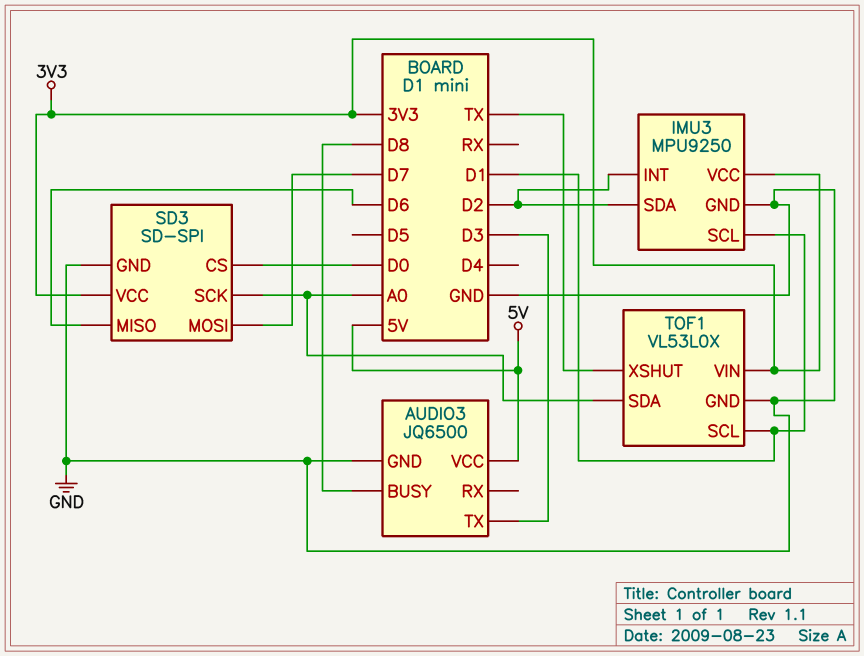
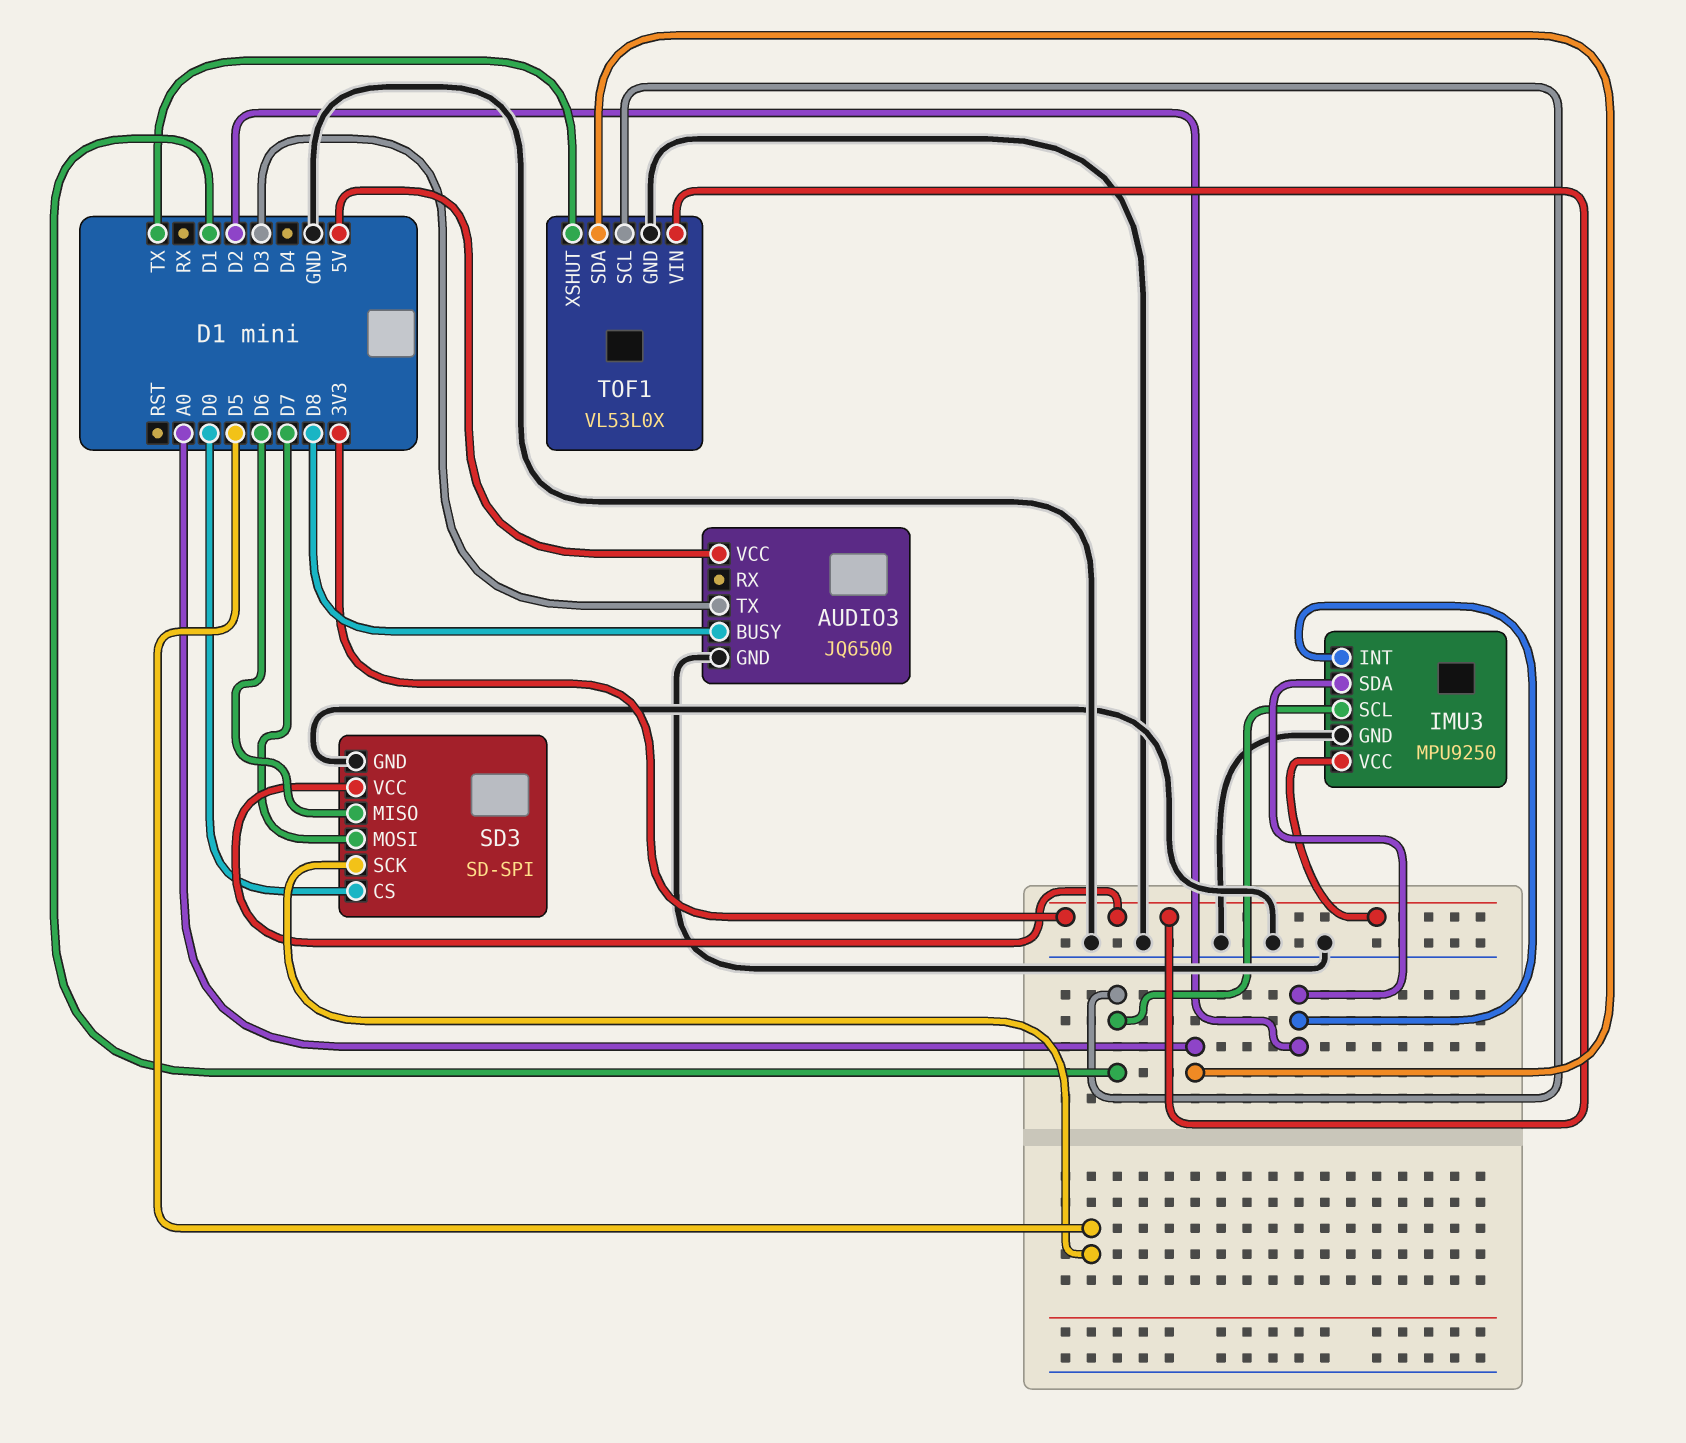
SD3 pin SCK: A0 -> D5

